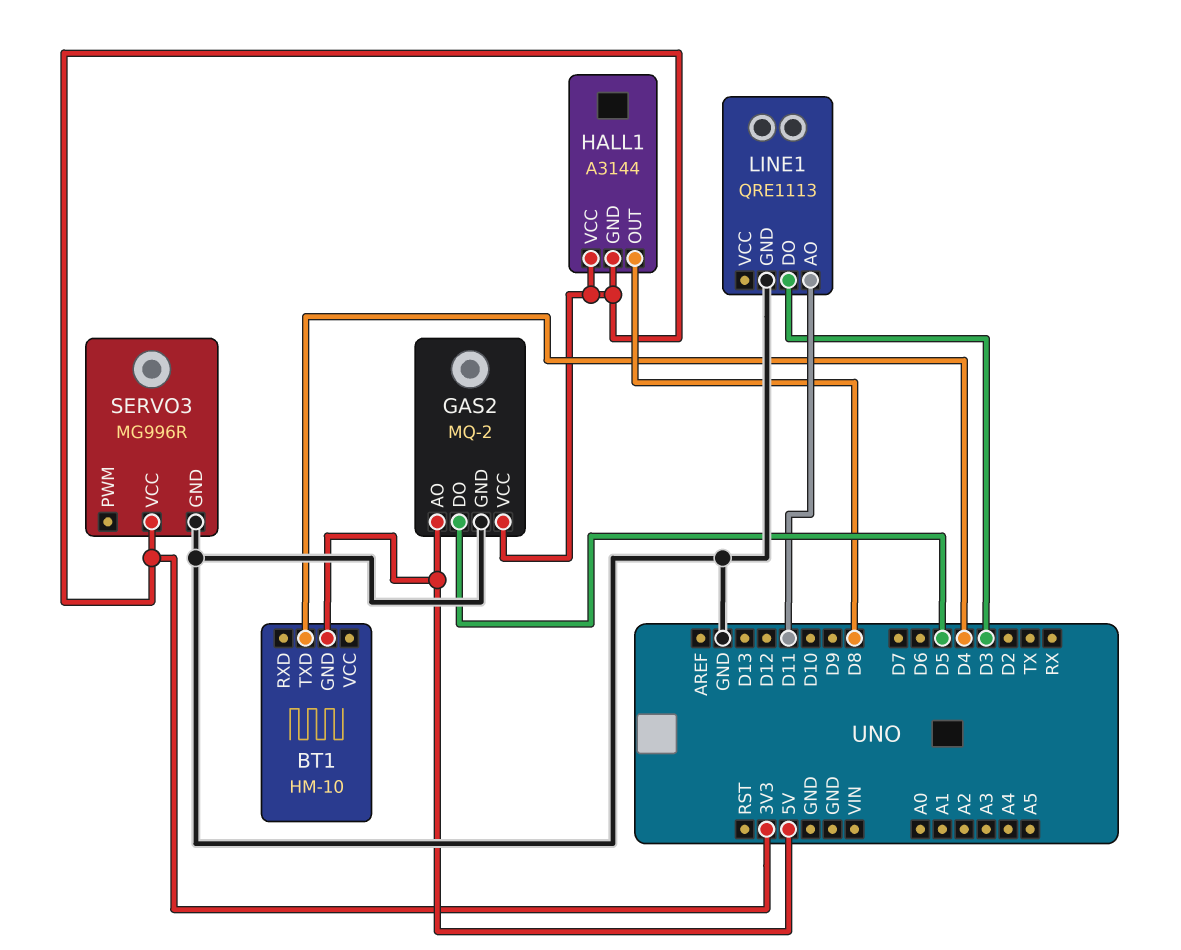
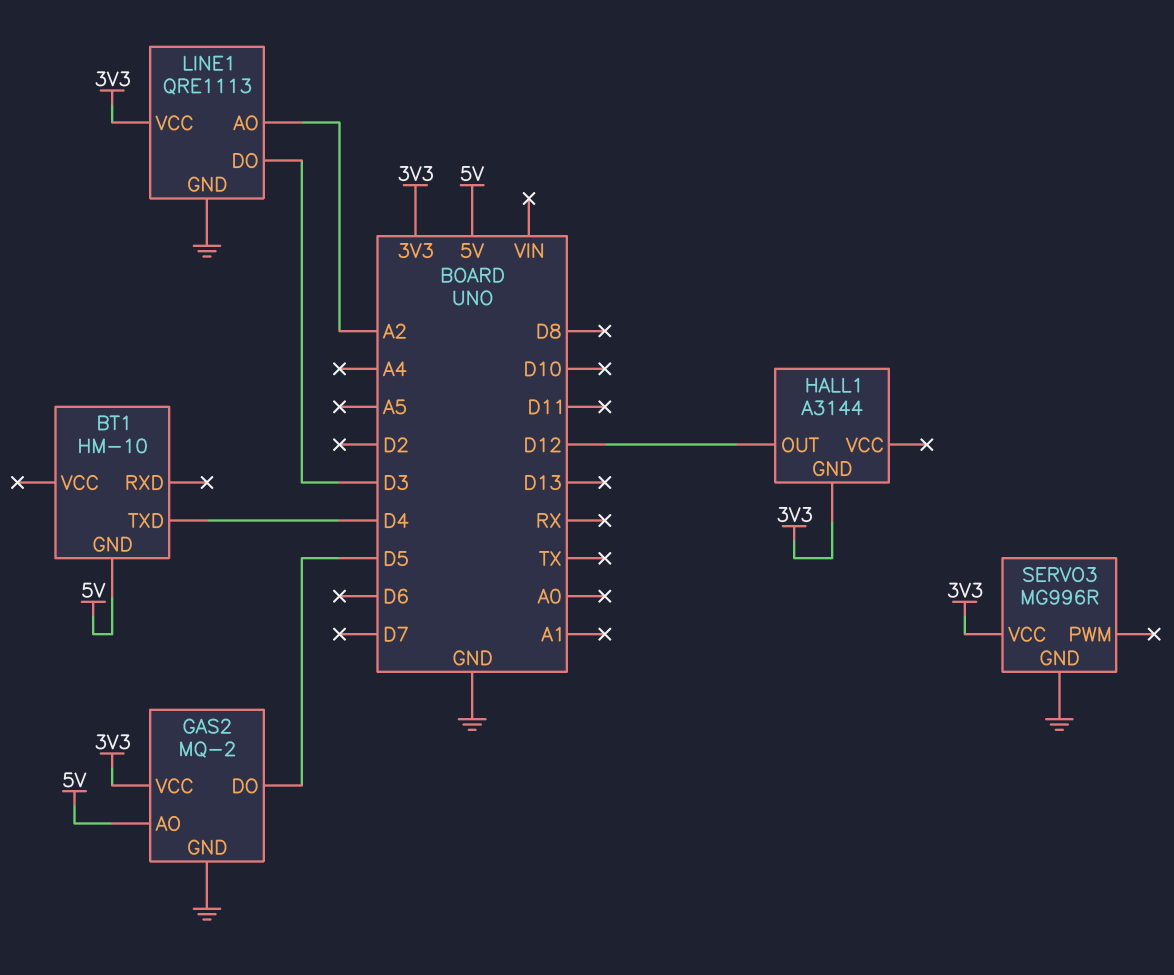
HALL1 pin OUT: D8 -> D12
HALL1 pin VCC: 3V3 -> none
LINE1 pin AO: D11 -> A2
LINE1 pin VCC: none -> 3V3

